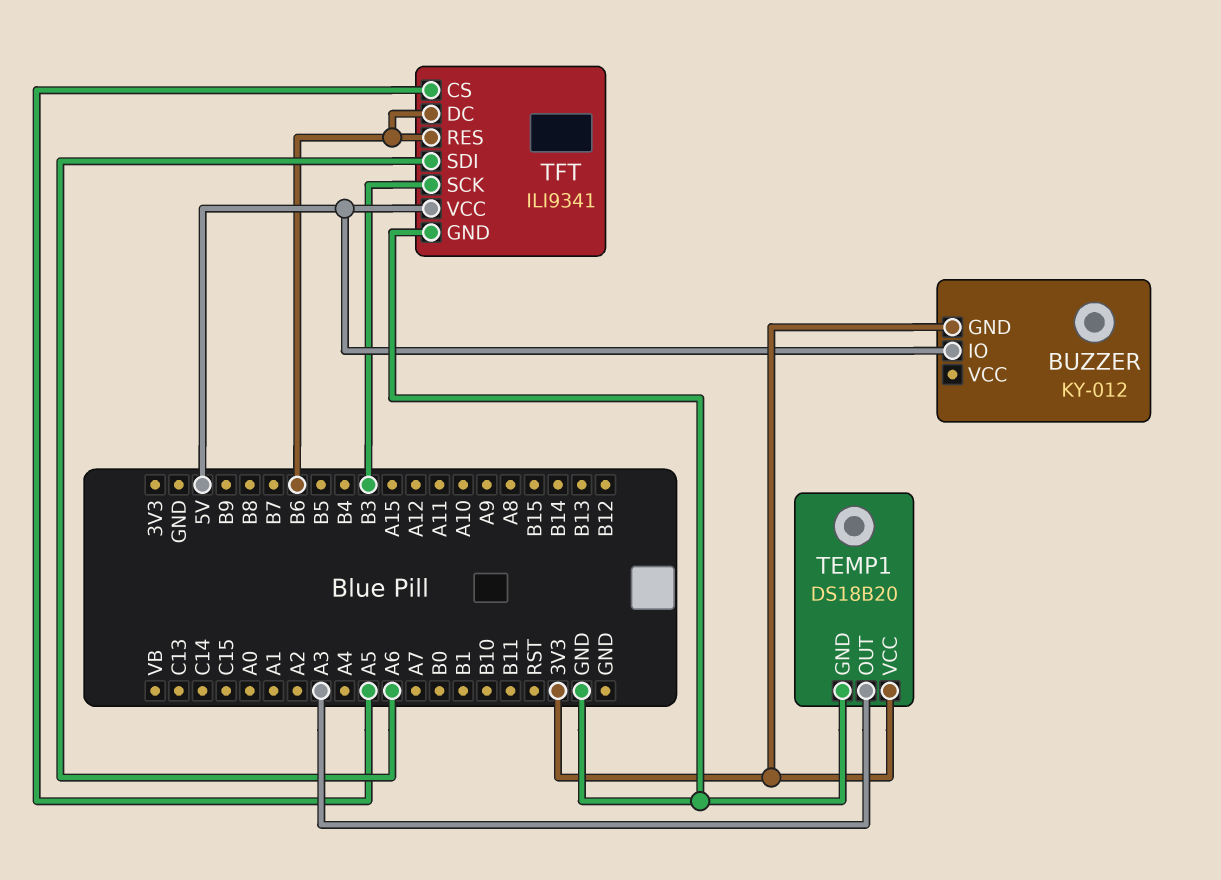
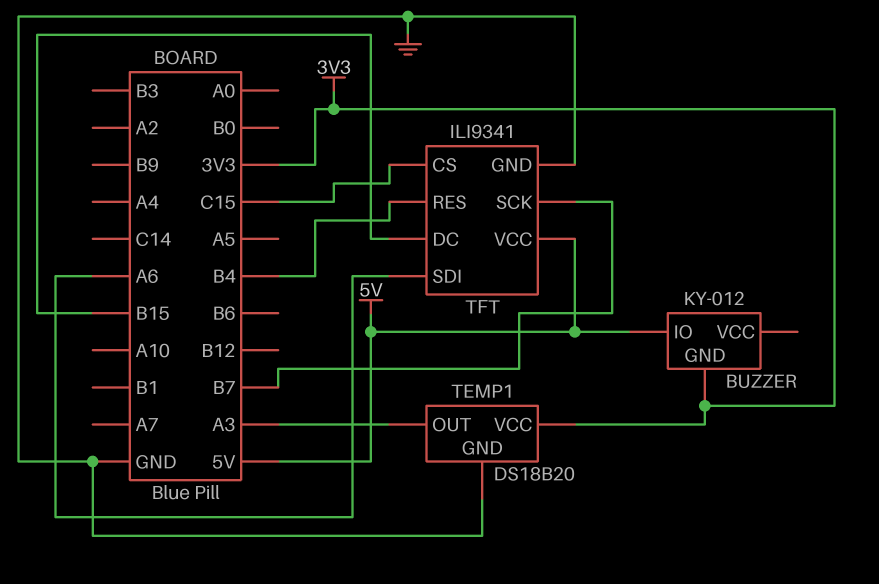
TFT pin CS: A5 -> C15
TFT pin DC: B6 -> B15
TFT pin RES: B6 -> B4
TFT pin SCK: B3 -> B7

